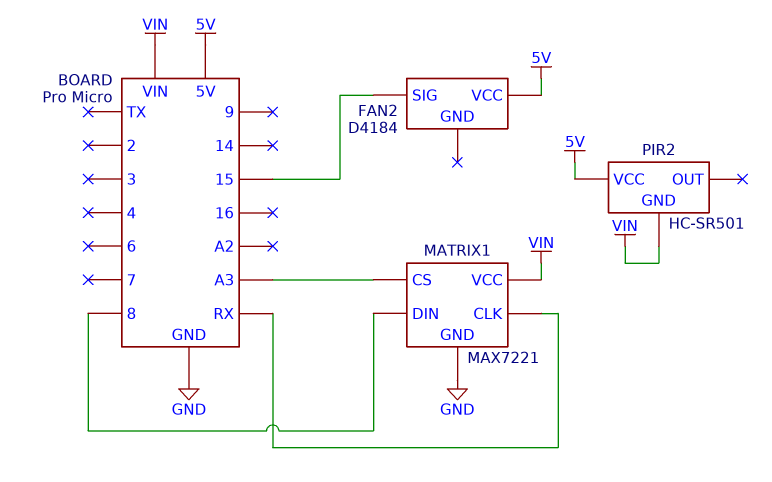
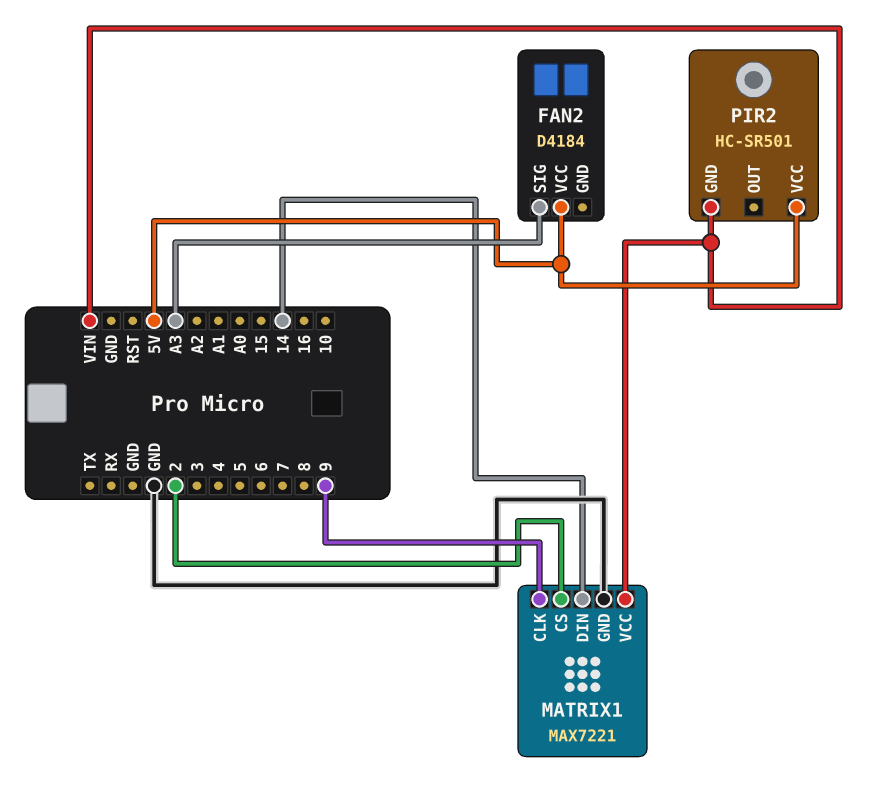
FAN2 pin SIG: 15 -> A3
MATRIX1 pin CLK: RX -> 9
MATRIX1 pin CS: A3 -> 2
MATRIX1 pin DIN: 8 -> 14

